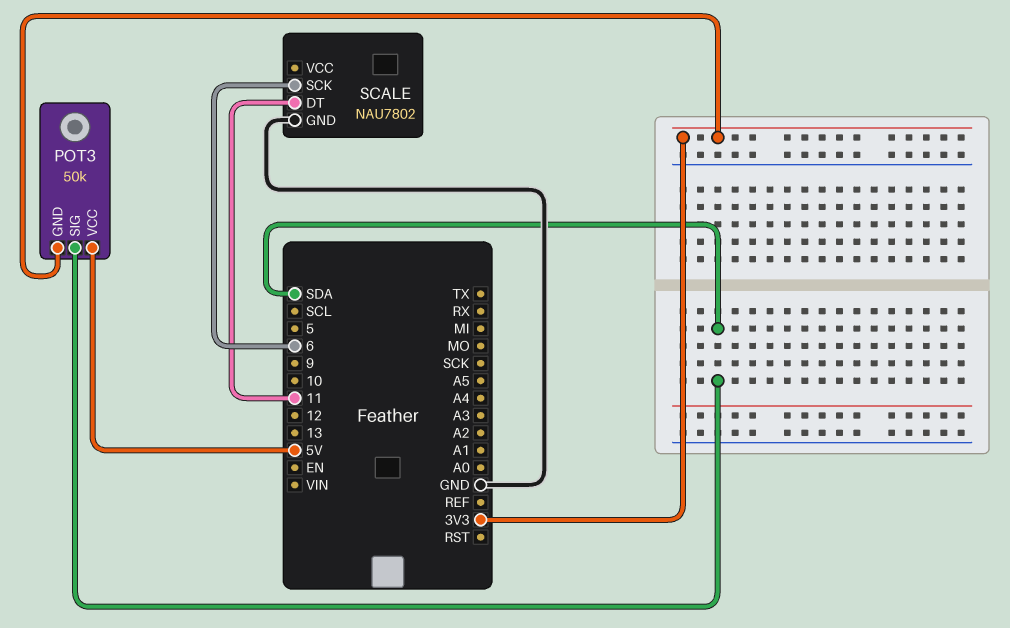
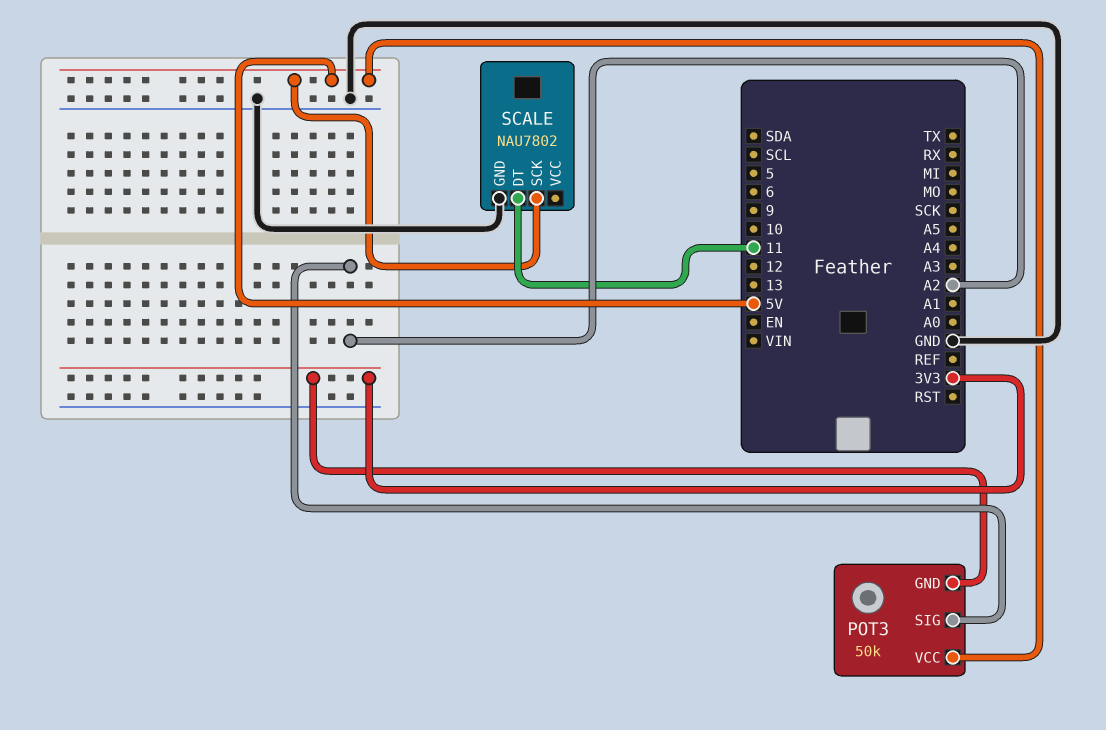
POT3 pin SIG: SDA -> A2
SCALE pin SCK: 6 -> 5V

